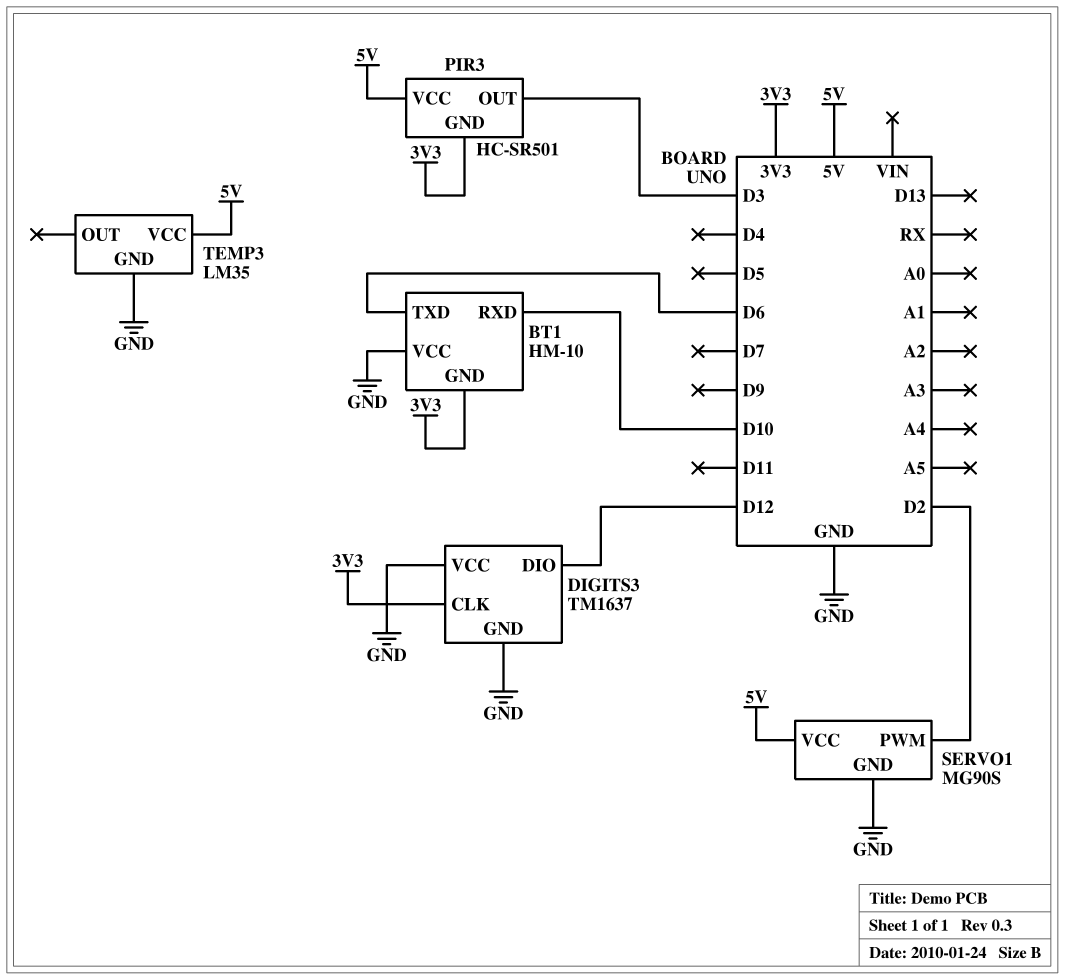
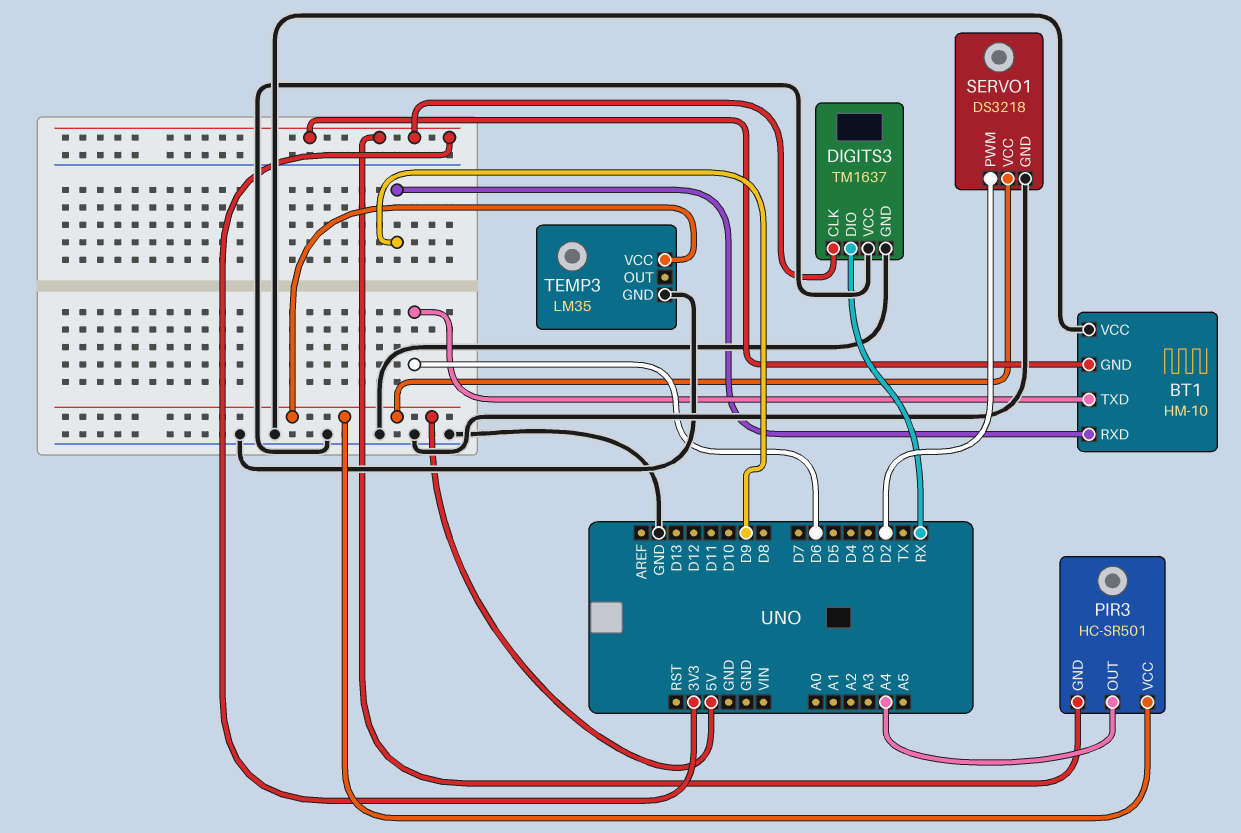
BT1 pin RXD: D10 -> D9
DIGITS3 pin DIO: D12 -> RX
PIR3 pin OUT: D3 -> A4
SERVO1: MG90S -> DS3218

